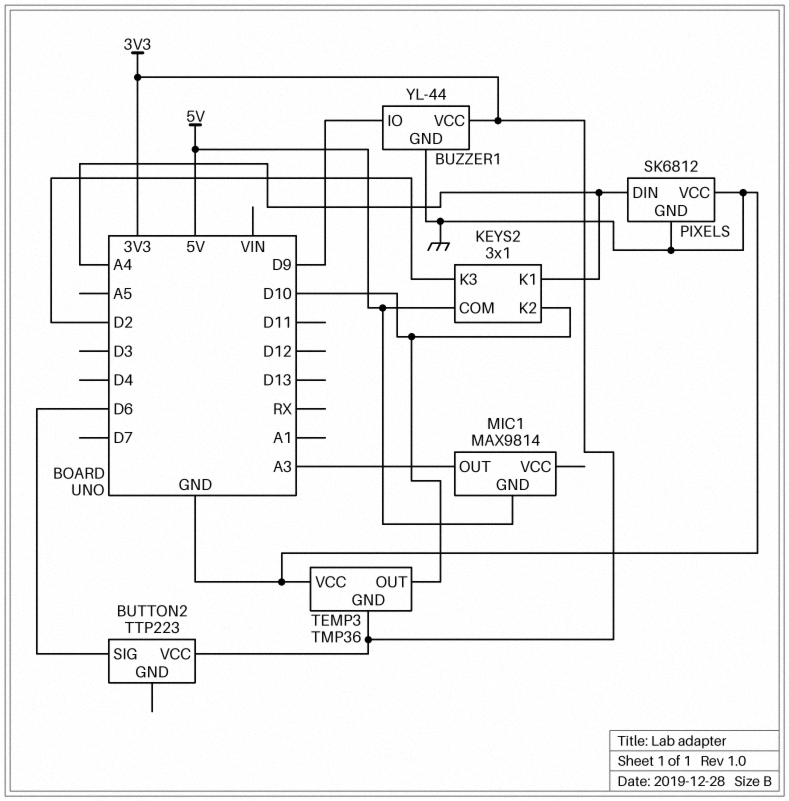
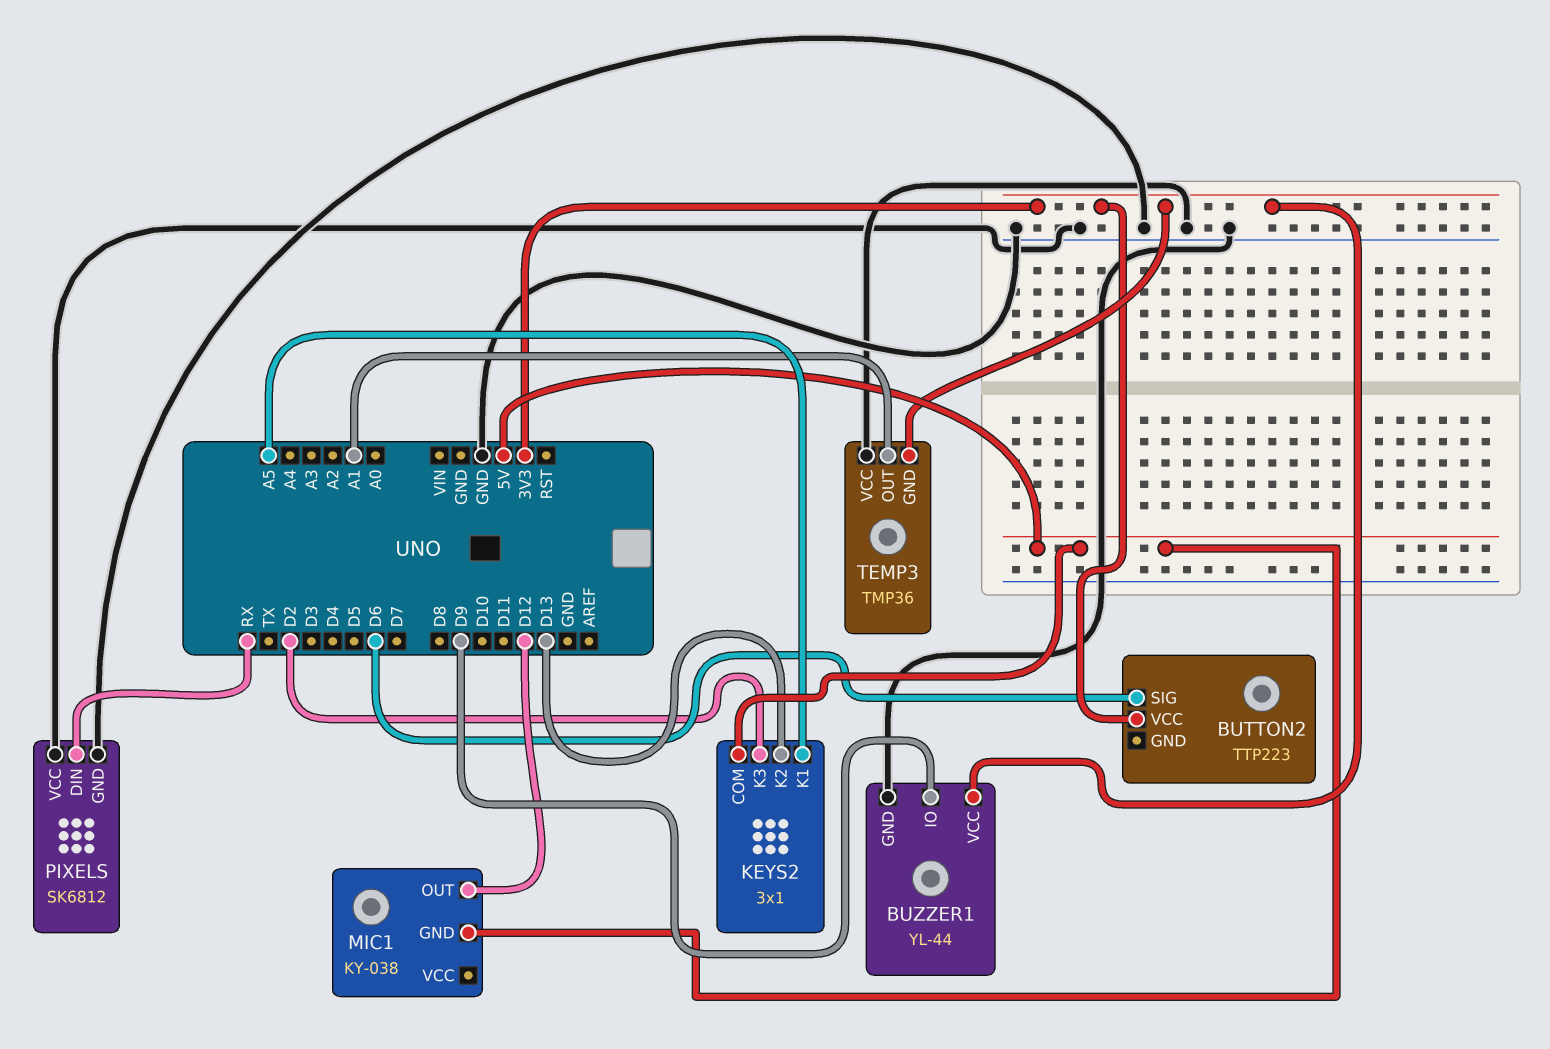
KEYS2 pin K1: A4 -> A5
KEYS2 pin K2: D10 -> D13
MIC1: MAX9814 -> KY-038
MIC1 pin OUT: A3 -> D12
PIXELS pin DIN: A4 -> RX
TEMP3 pin OUT: D10 -> A1

